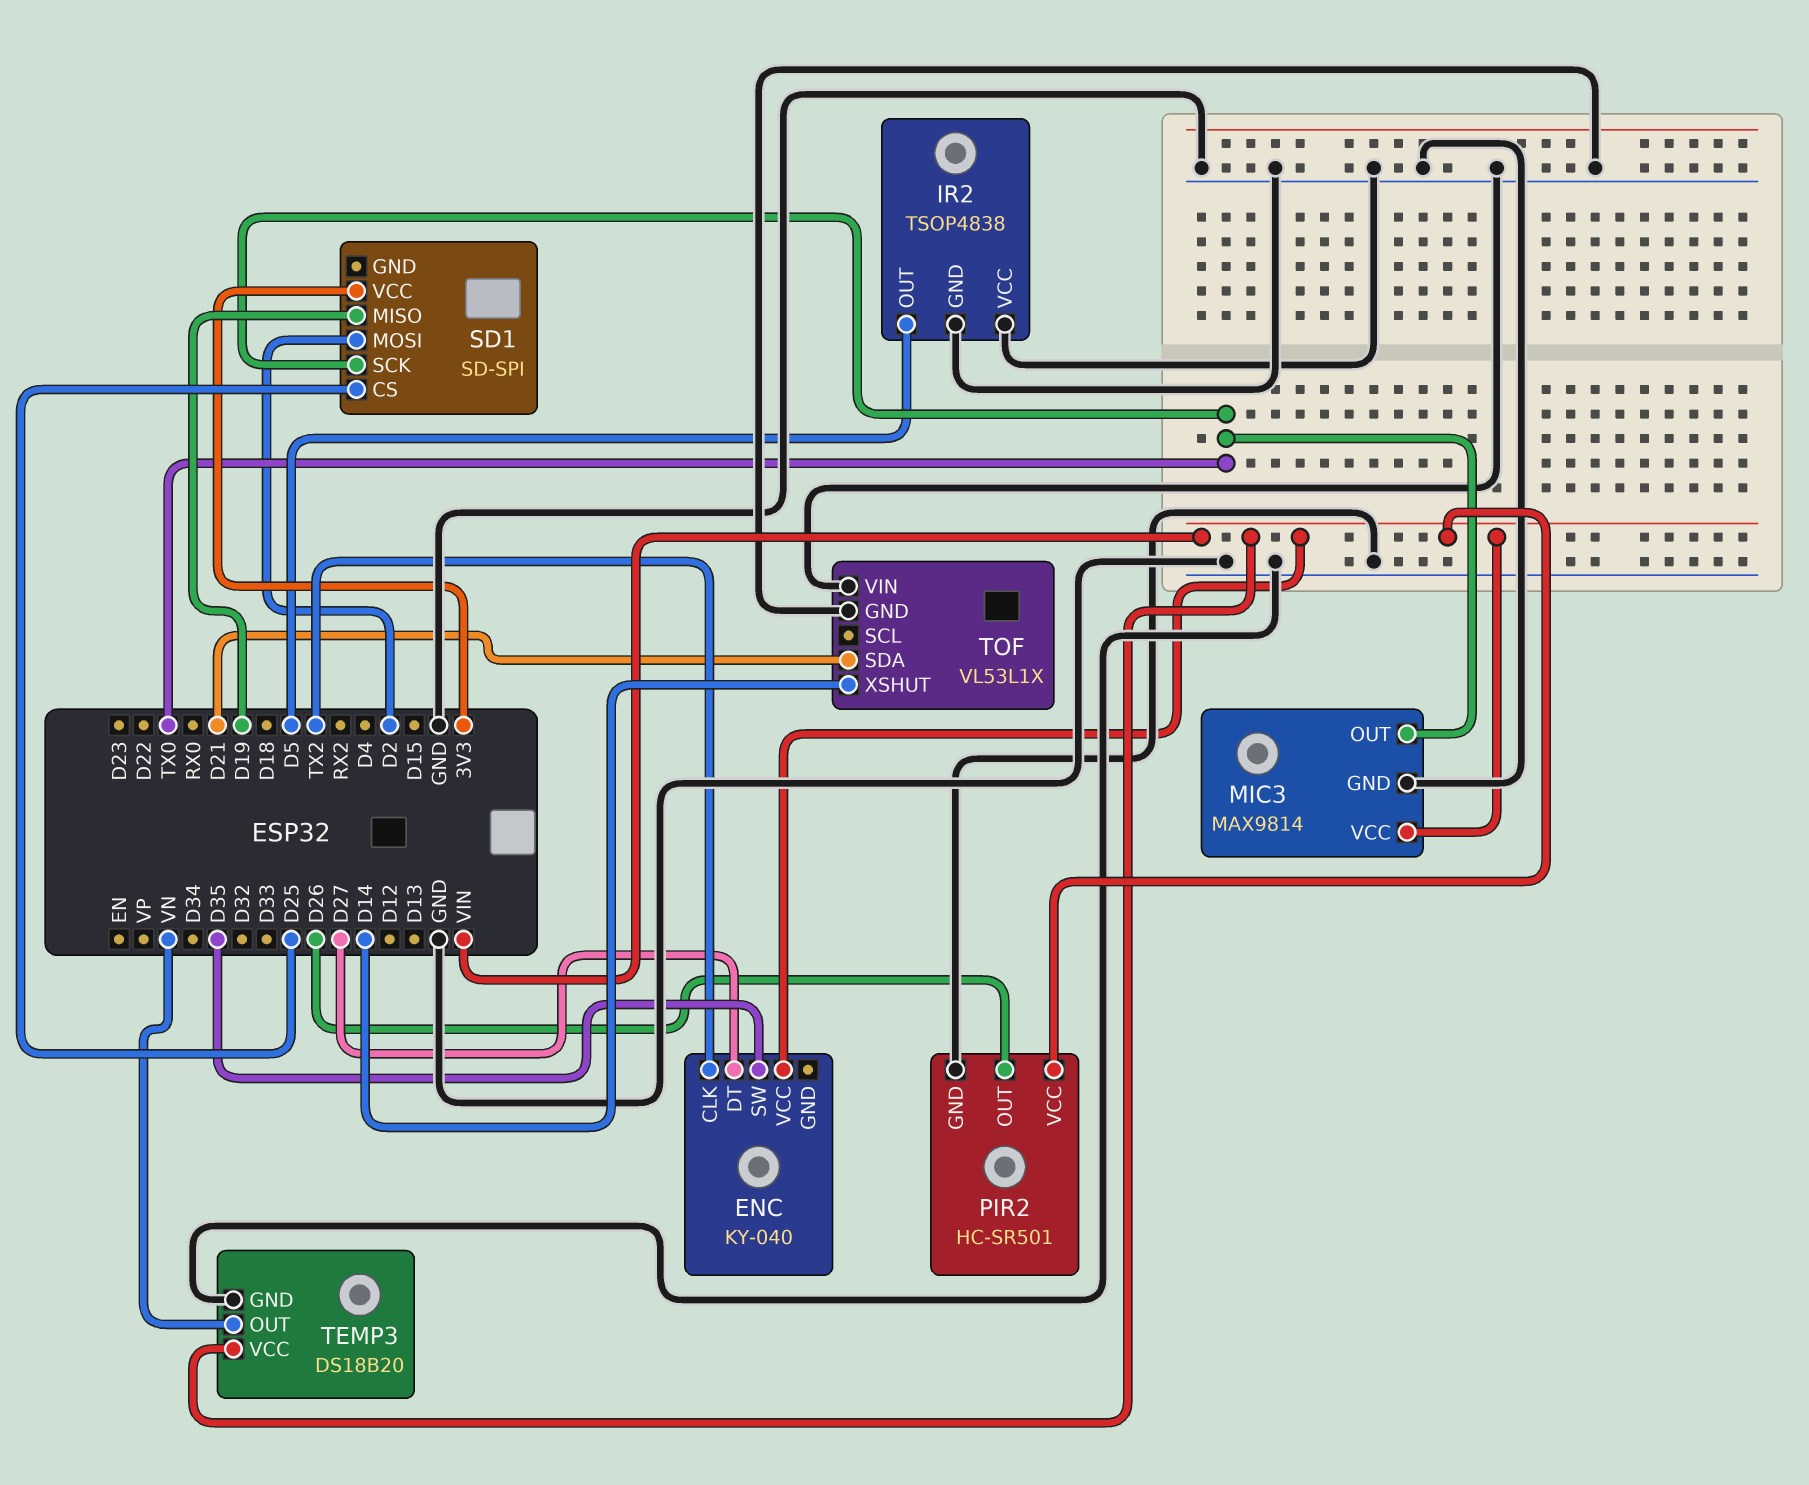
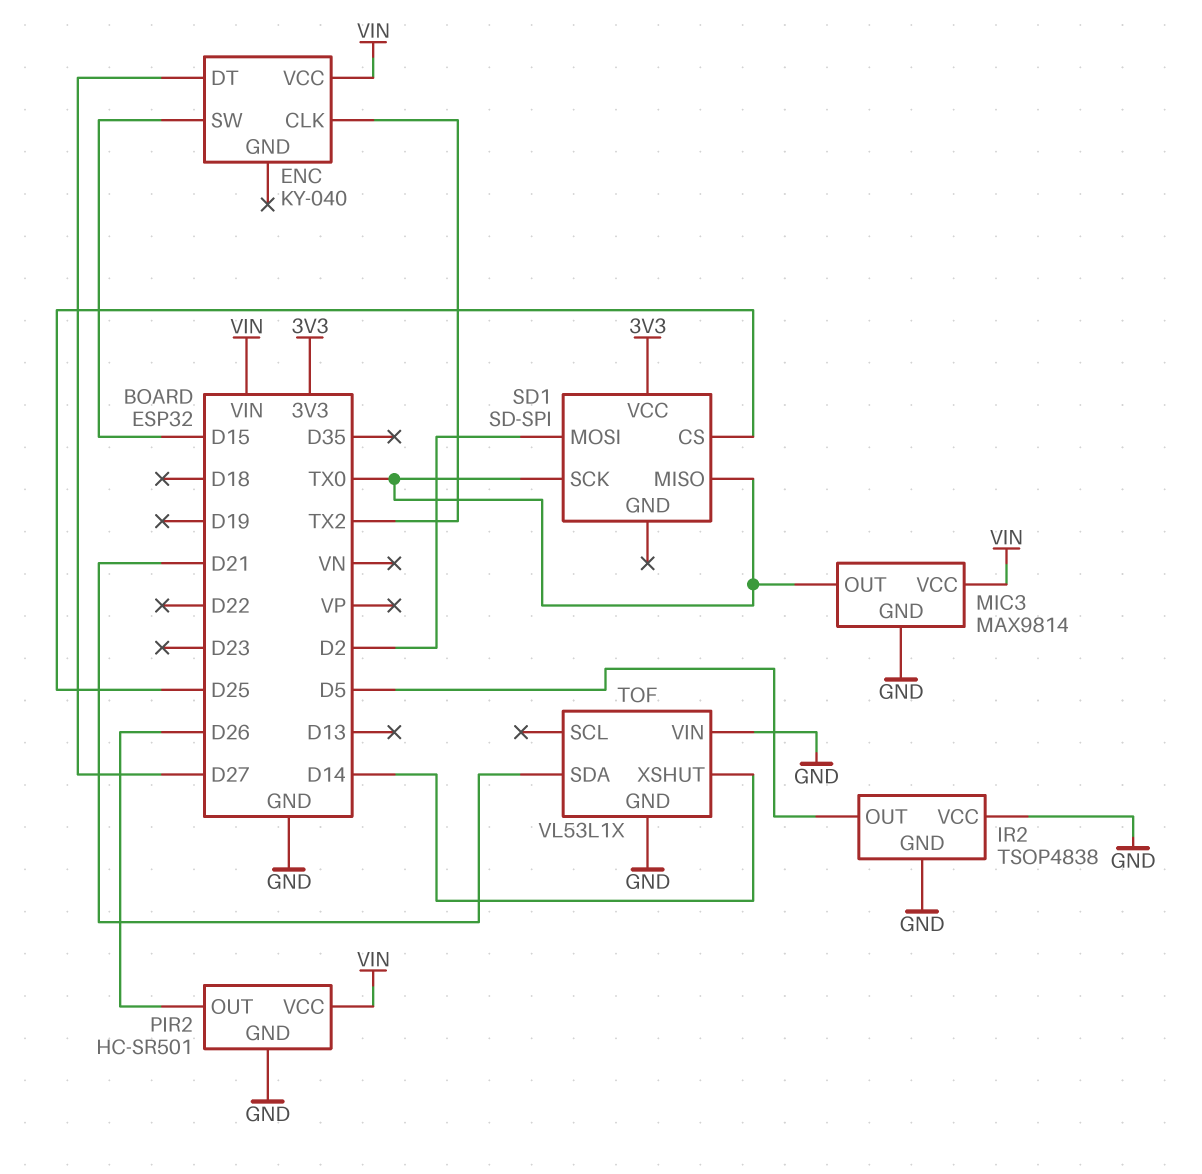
ENC pin SW: D35 -> D15
SD1 pin MISO: D19 -> TX0
TEMP3: DS18B20 -> none
TEMP3 pin GND: GND -> none
TEMP3 pin OUT: VN -> none
TEMP3 pin VCC: VIN -> none

